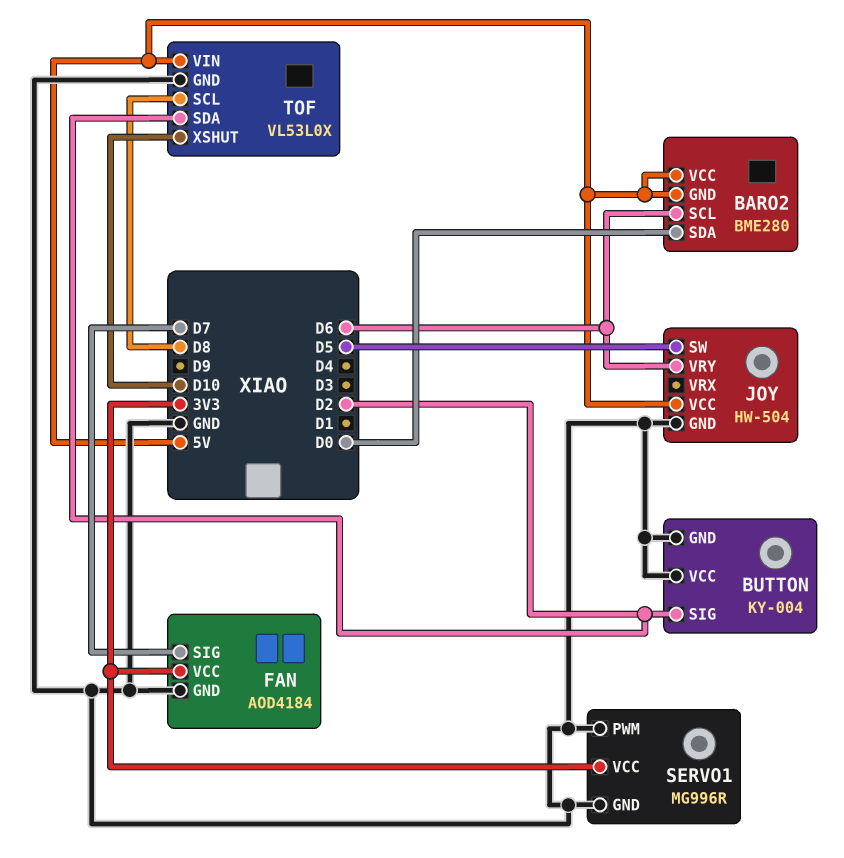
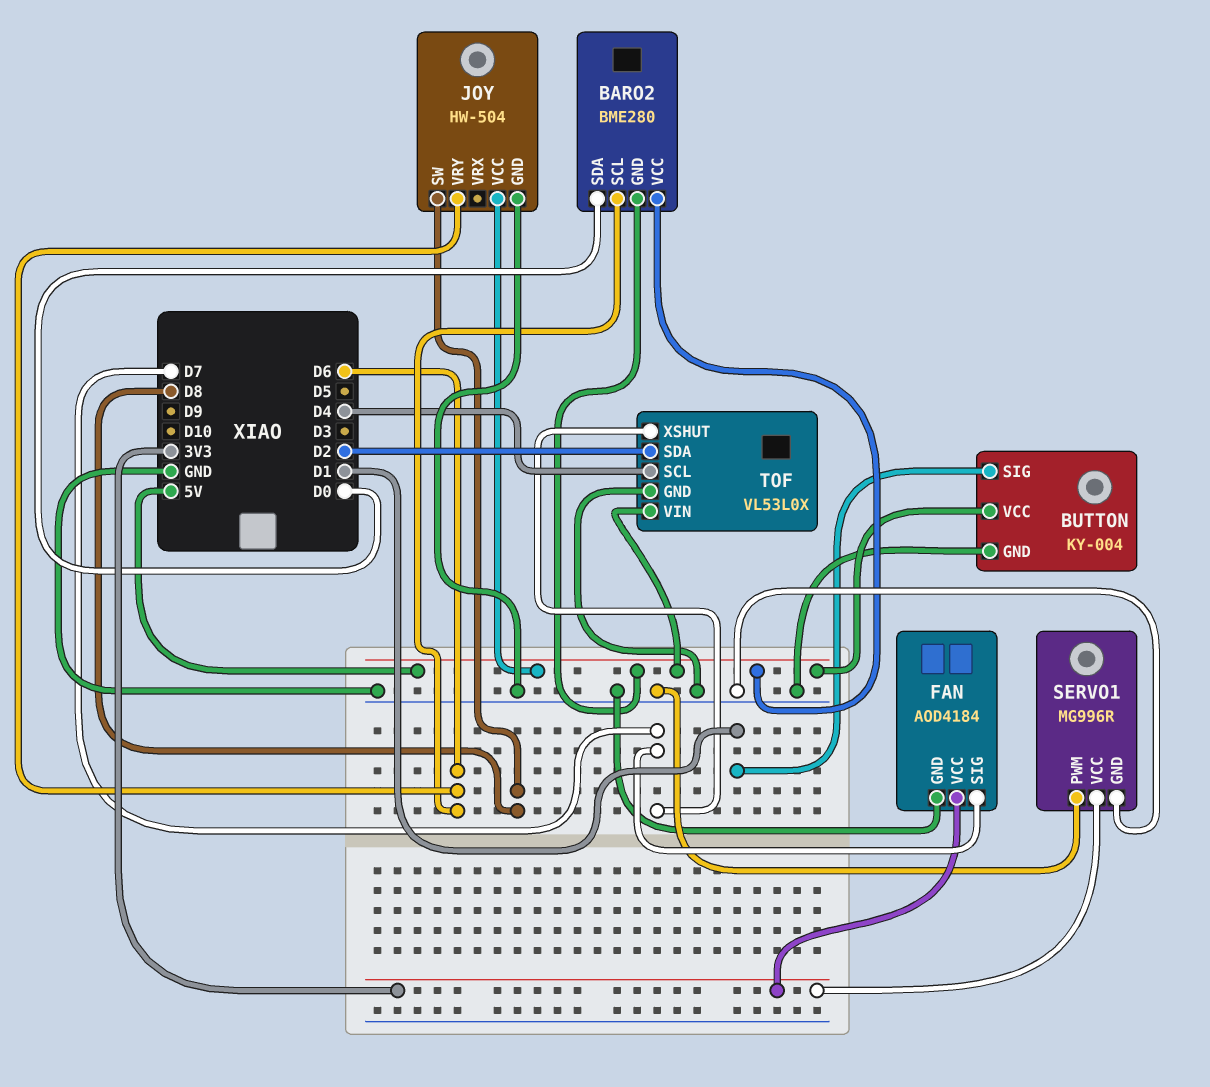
BUTTON pin SIG: D2 -> D1
BUTTON pin VCC: GND -> 5V
JOY pin SW: D5 -> D8
TOF pin SCL: D8 -> D4
TOF pin XSHUT: D10 -> D7

